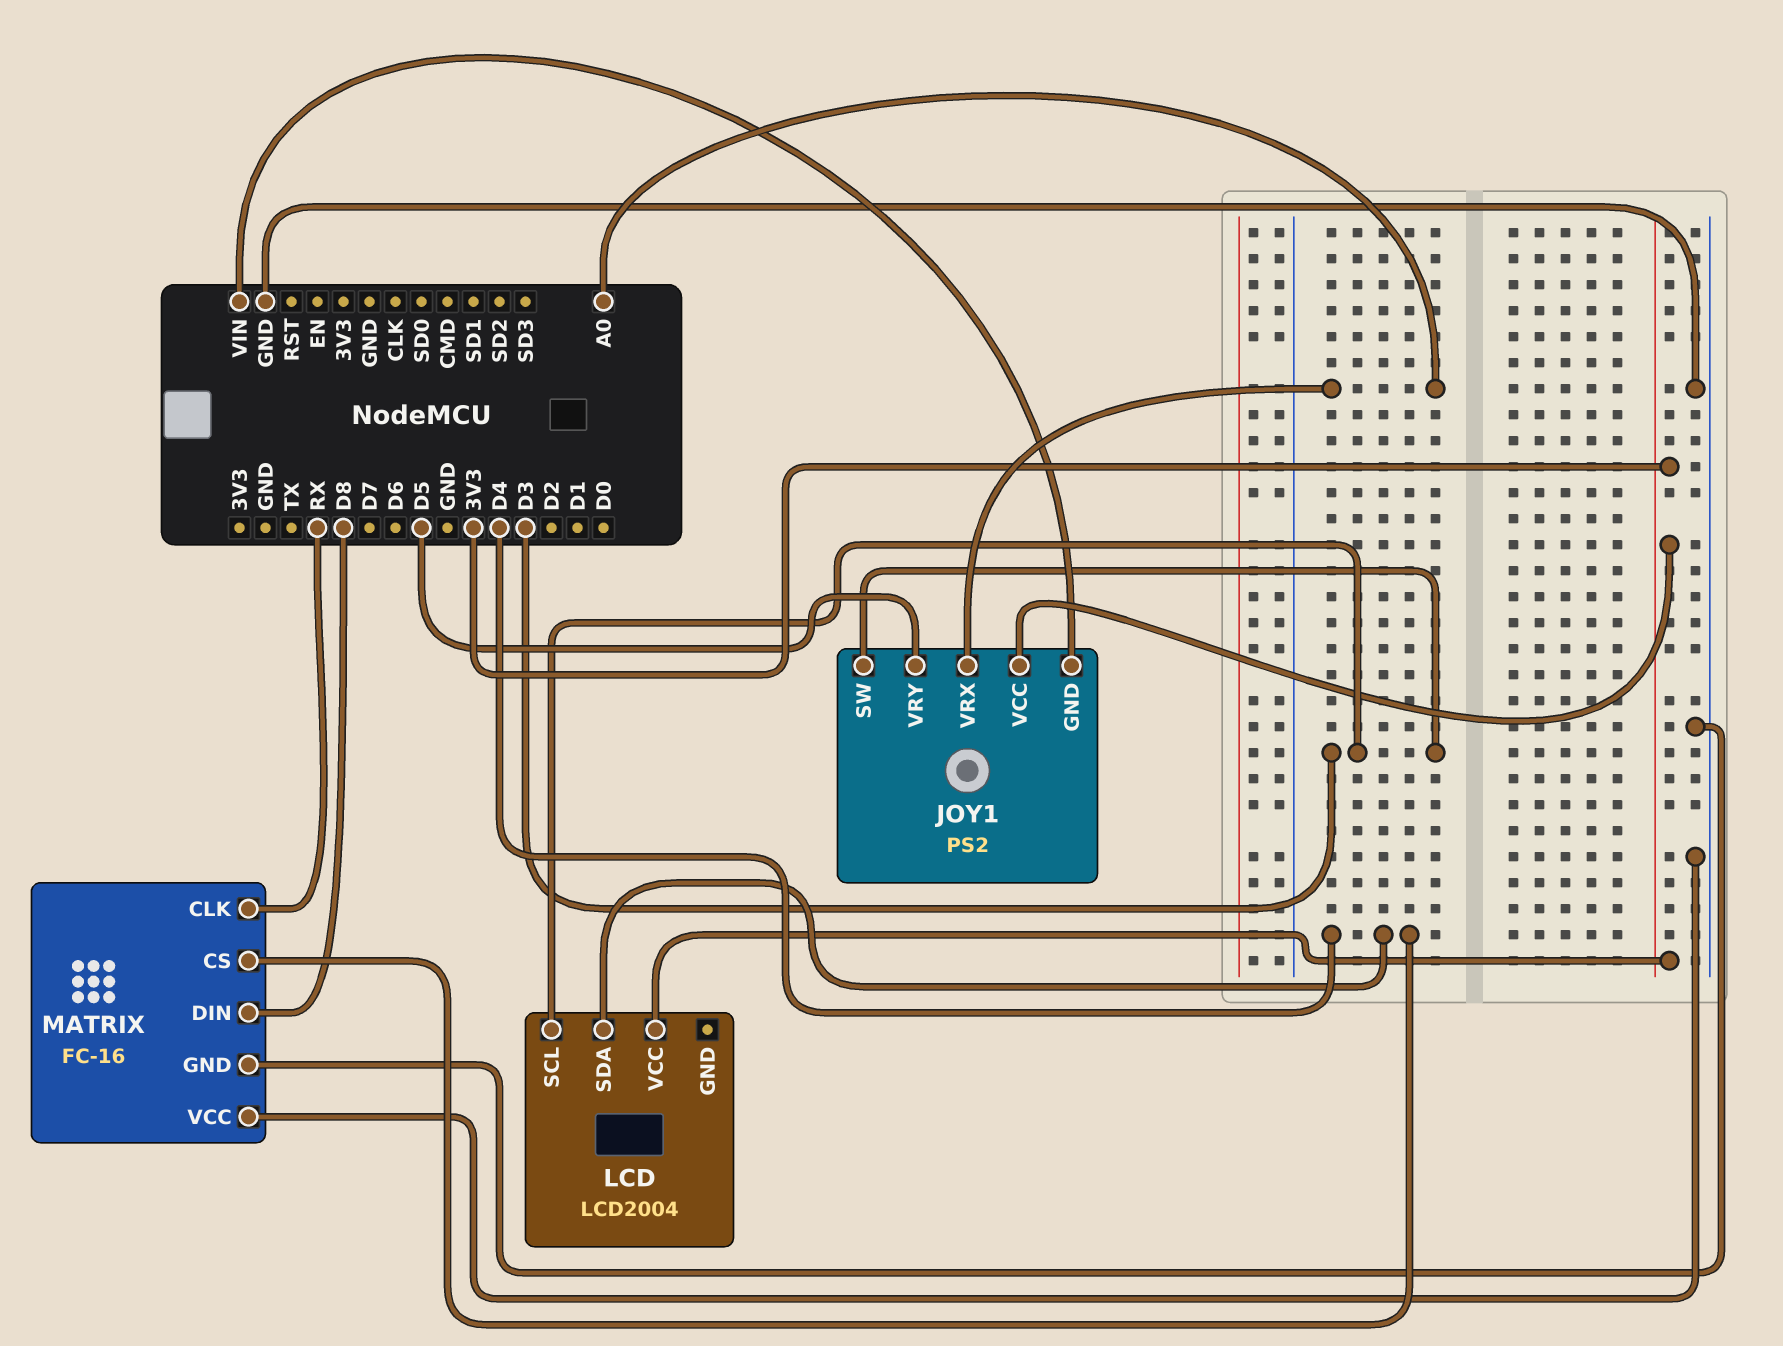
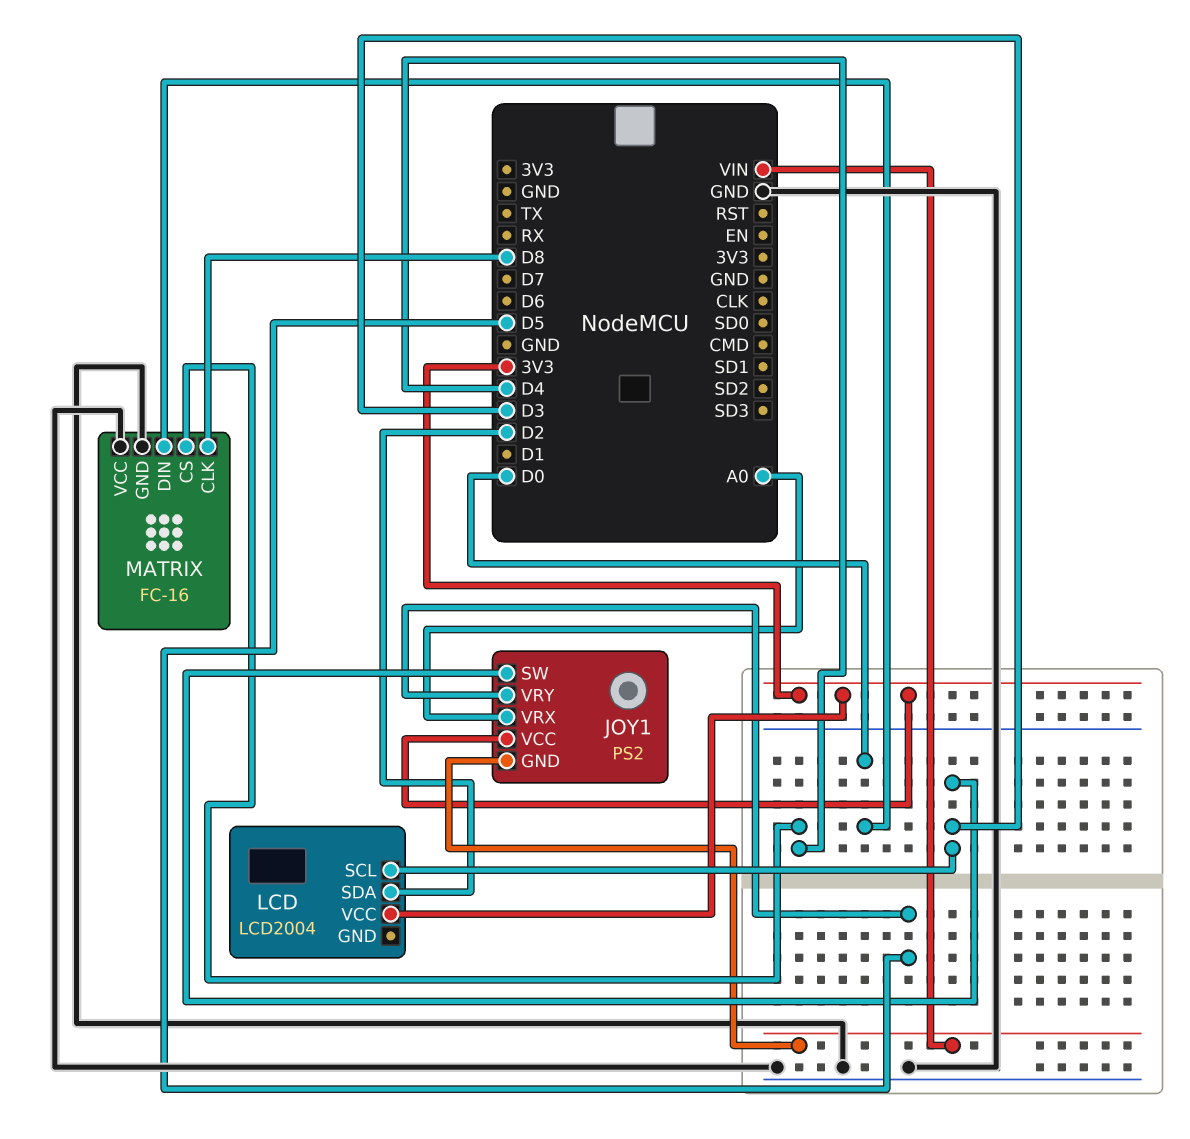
LCD pin SDA: D4 -> D2
MATRIX pin CLK: RX -> D8
MATRIX pin DIN: D8 -> D0

